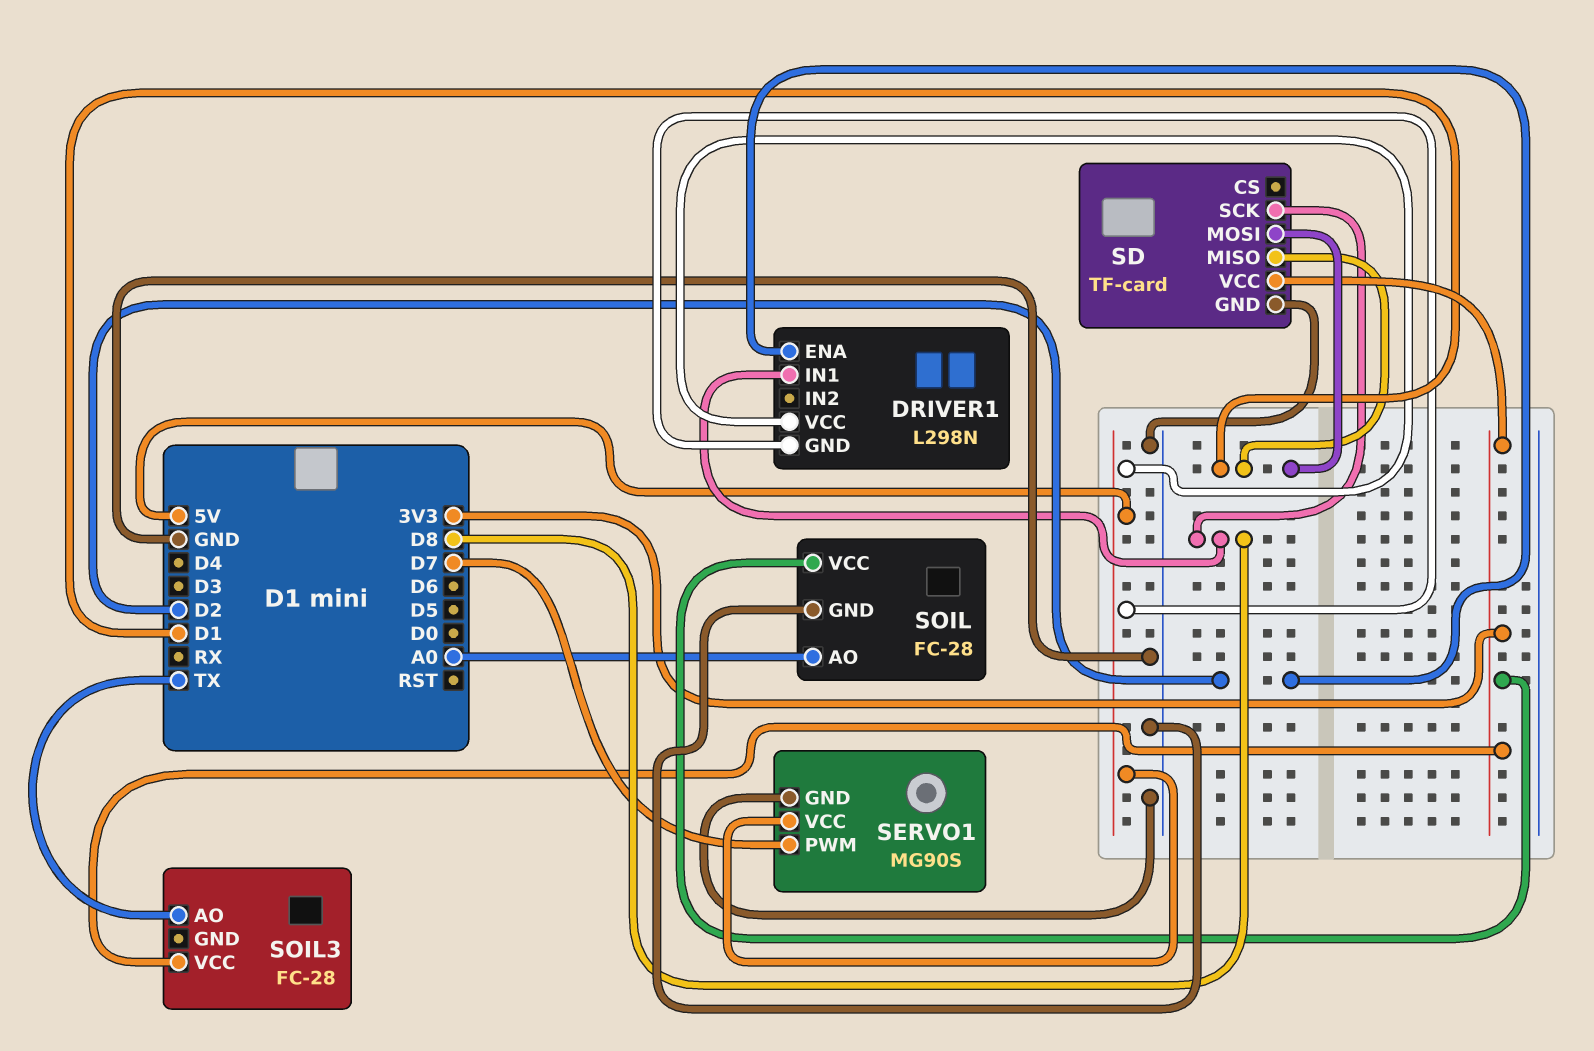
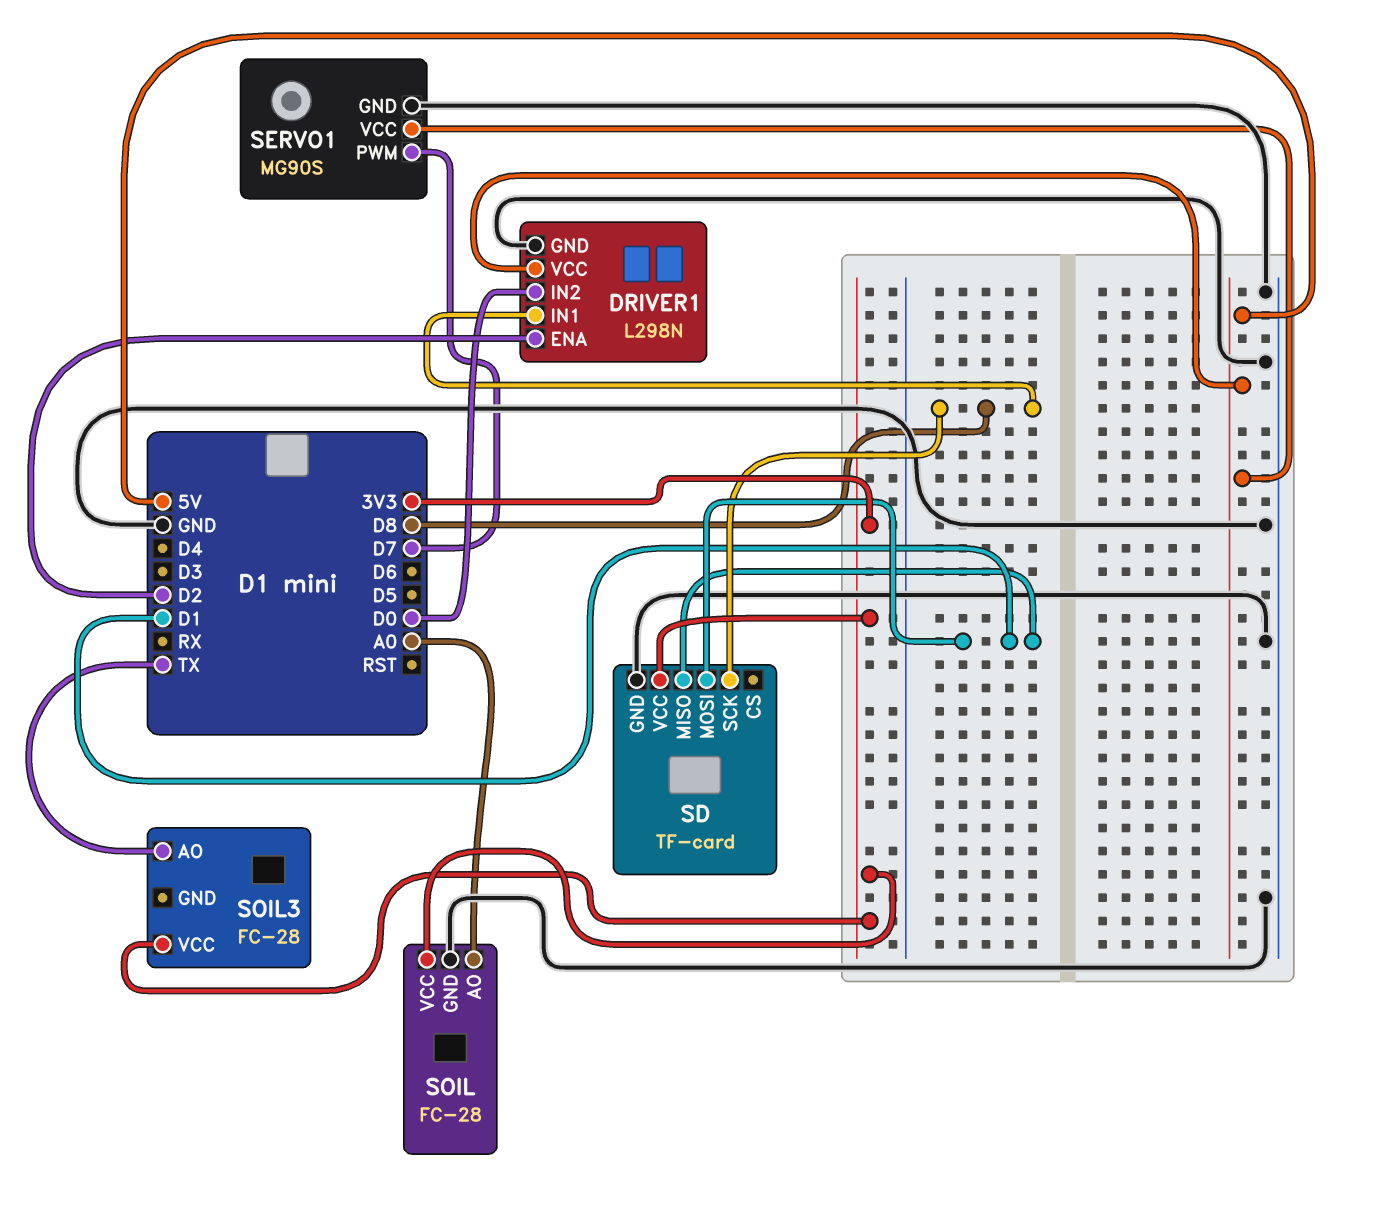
DRIVER1 pin GND: 5V -> GND
DRIVER1 pin IN2: none -> D0

